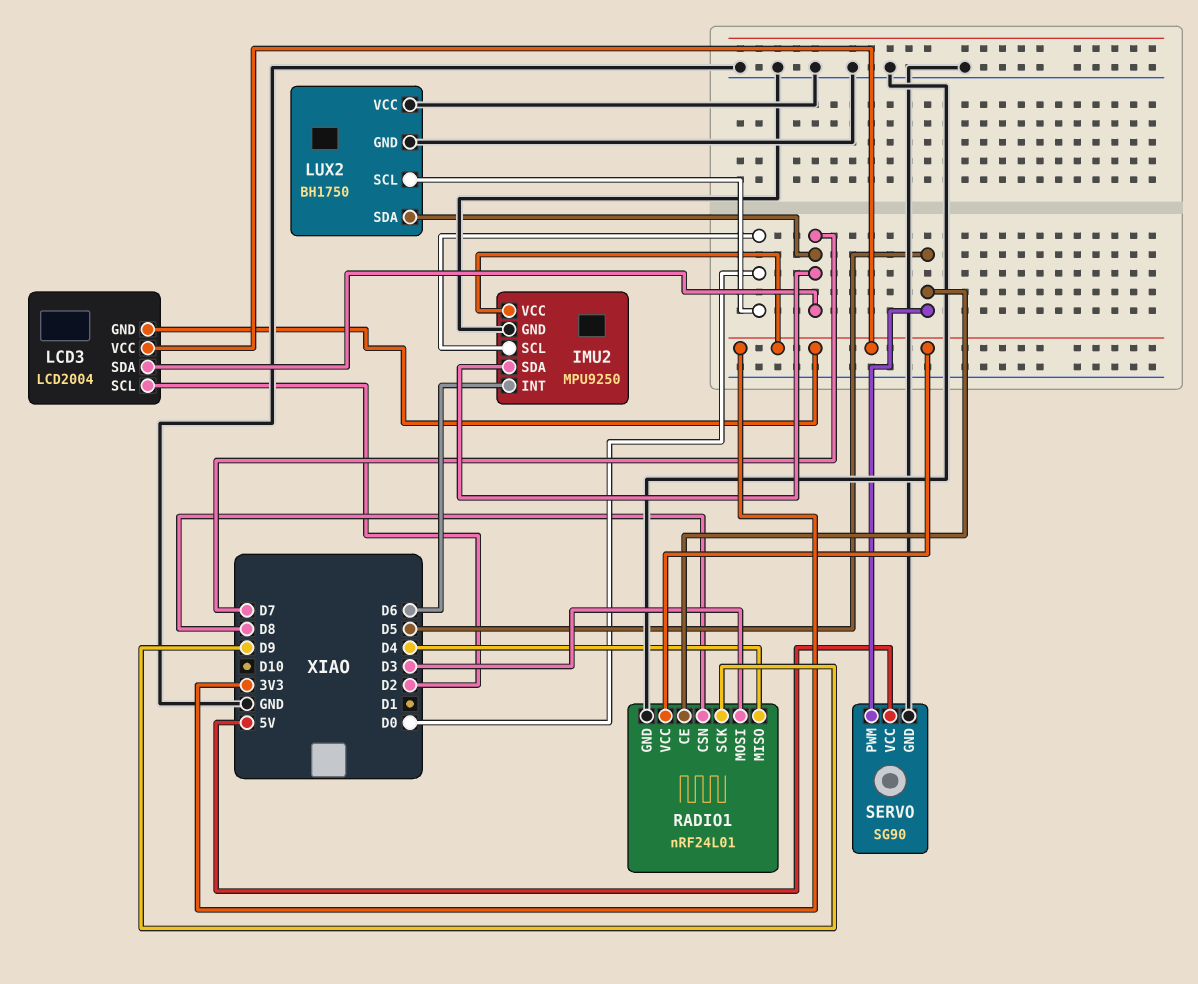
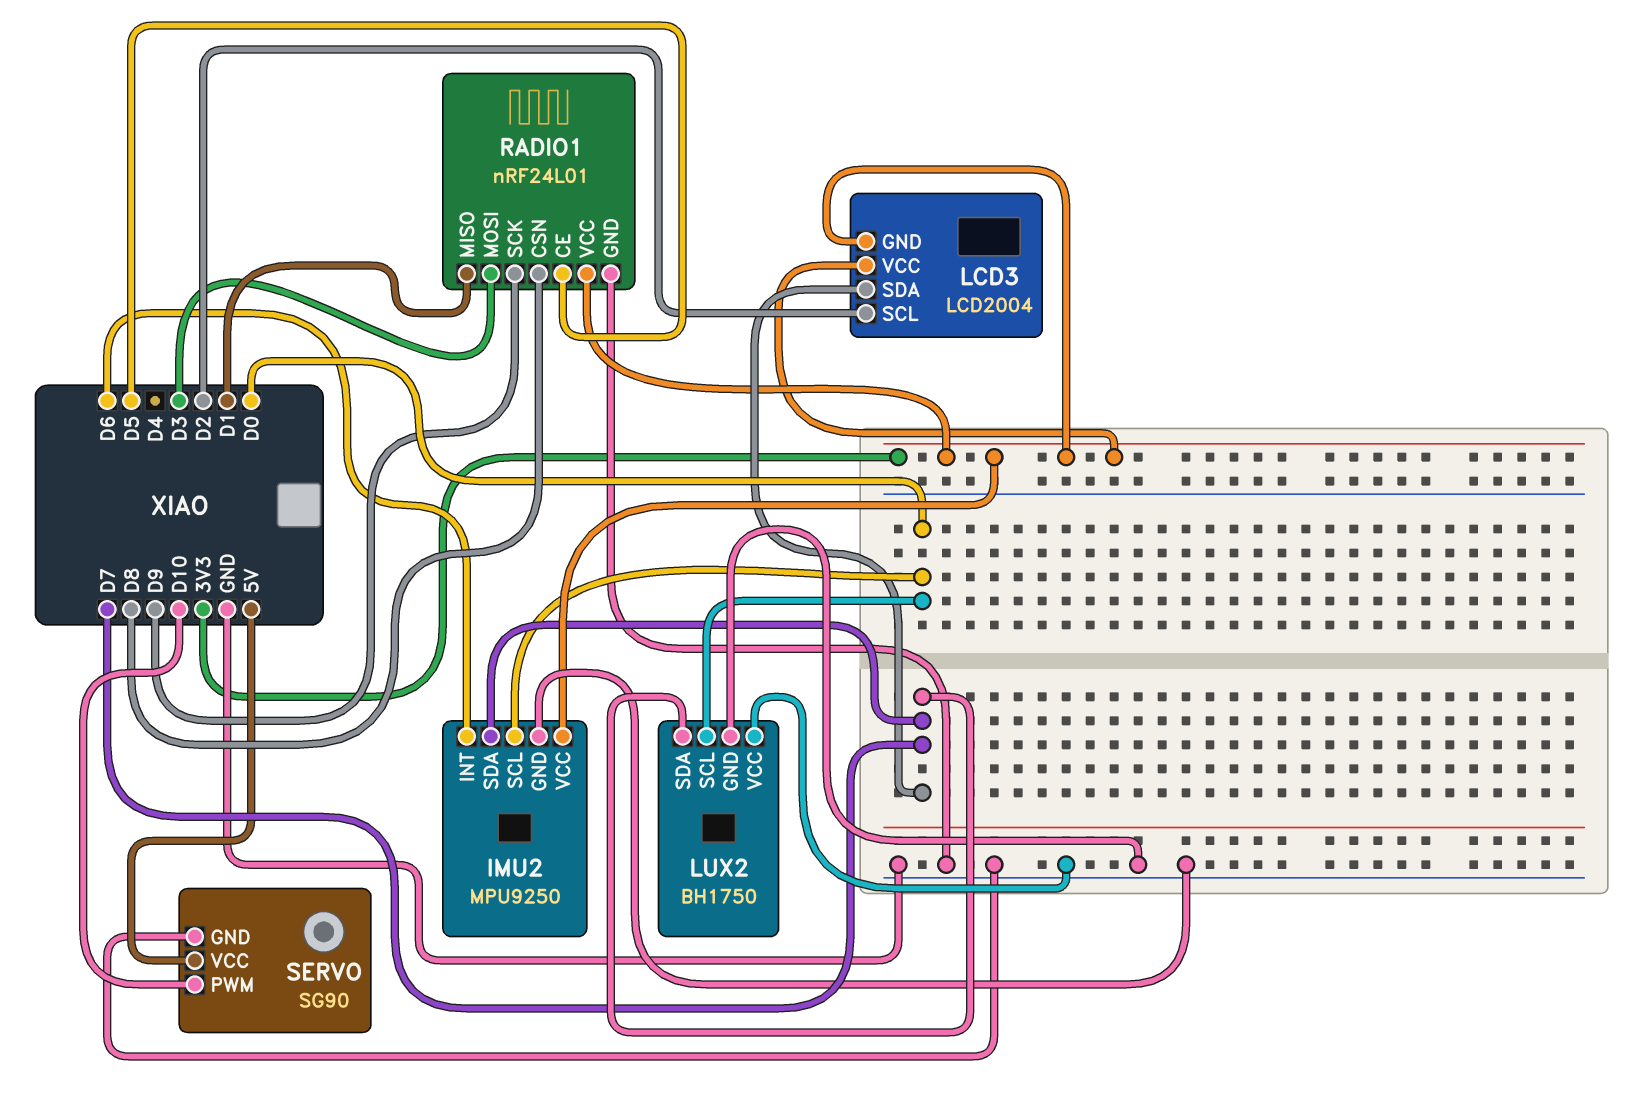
RADIO1 pin MISO: D4 -> D1
SERVO pin PWM: D5 -> D10

